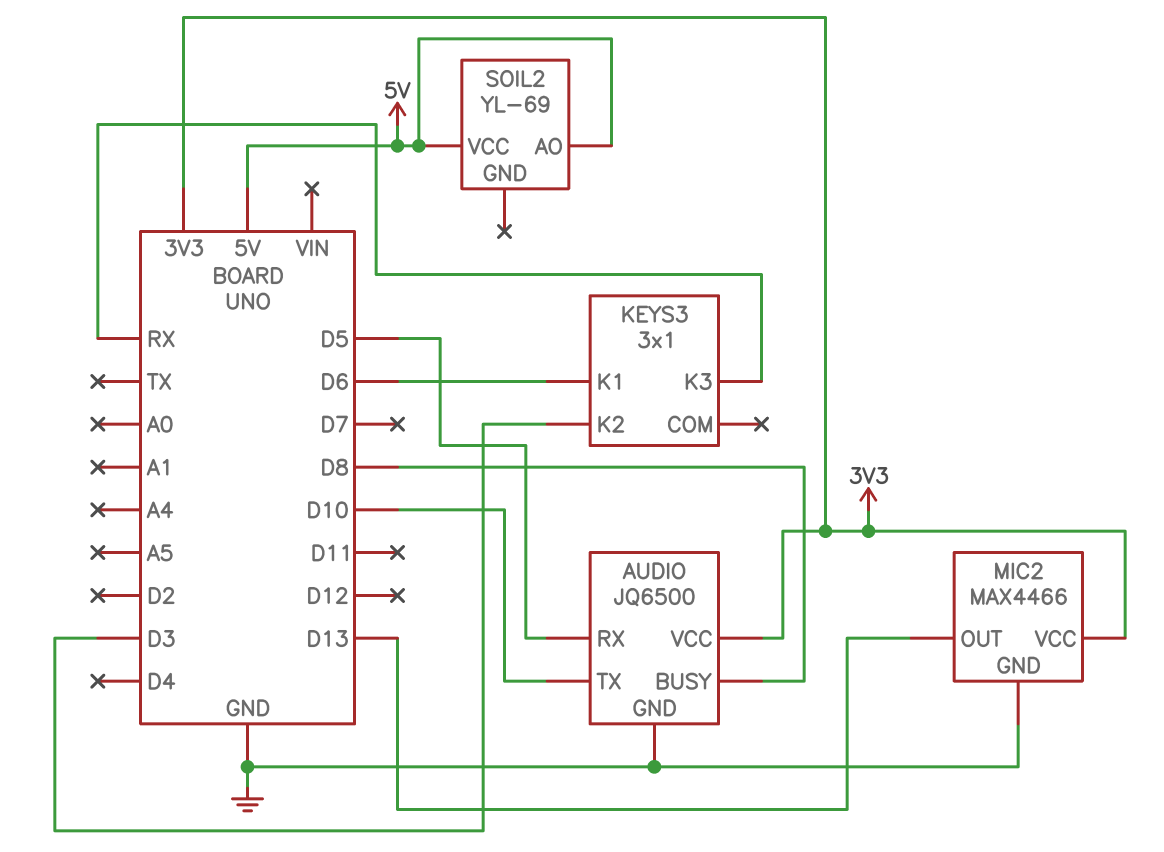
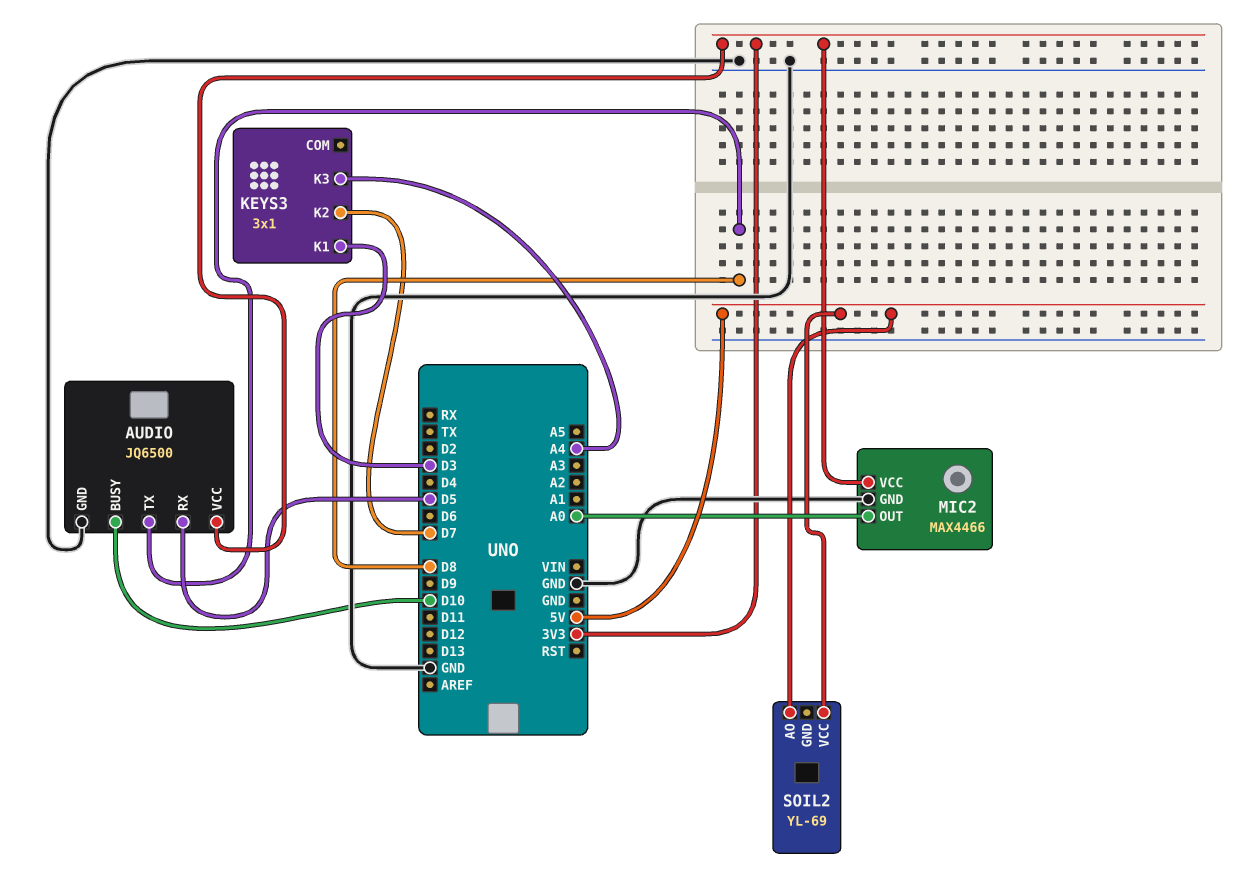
AUDIO pin BUSY: D8 -> D10
AUDIO pin TX: D10 -> D8
KEYS3 pin K1: D6 -> D3
KEYS3 pin K2: D3 -> D7
KEYS3 pin K3: RX -> A4
MIC2 pin OUT: D13 -> A0

